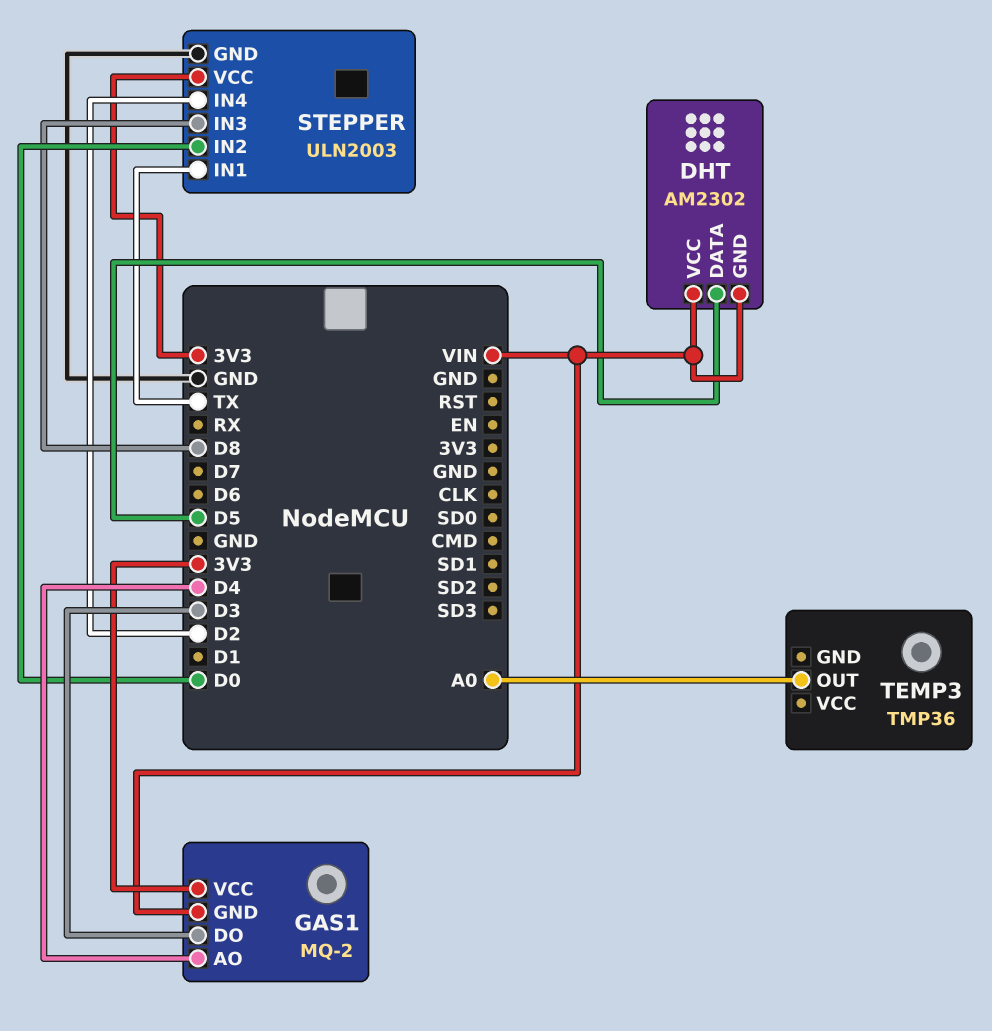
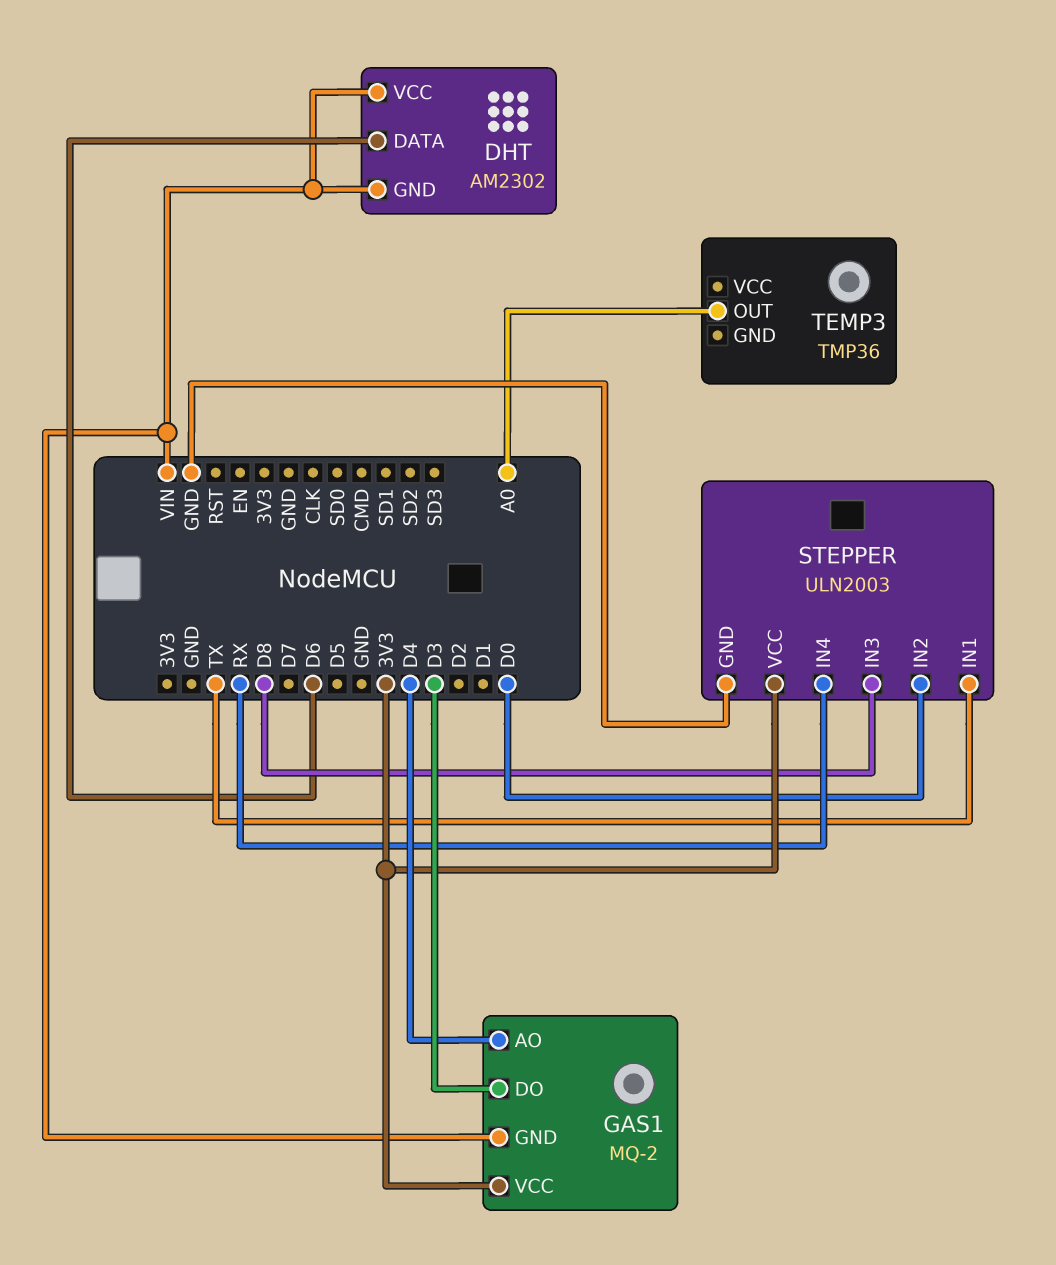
DHT pin DATA: D5 -> D6
STEPPER pin IN4: D2 -> RX

